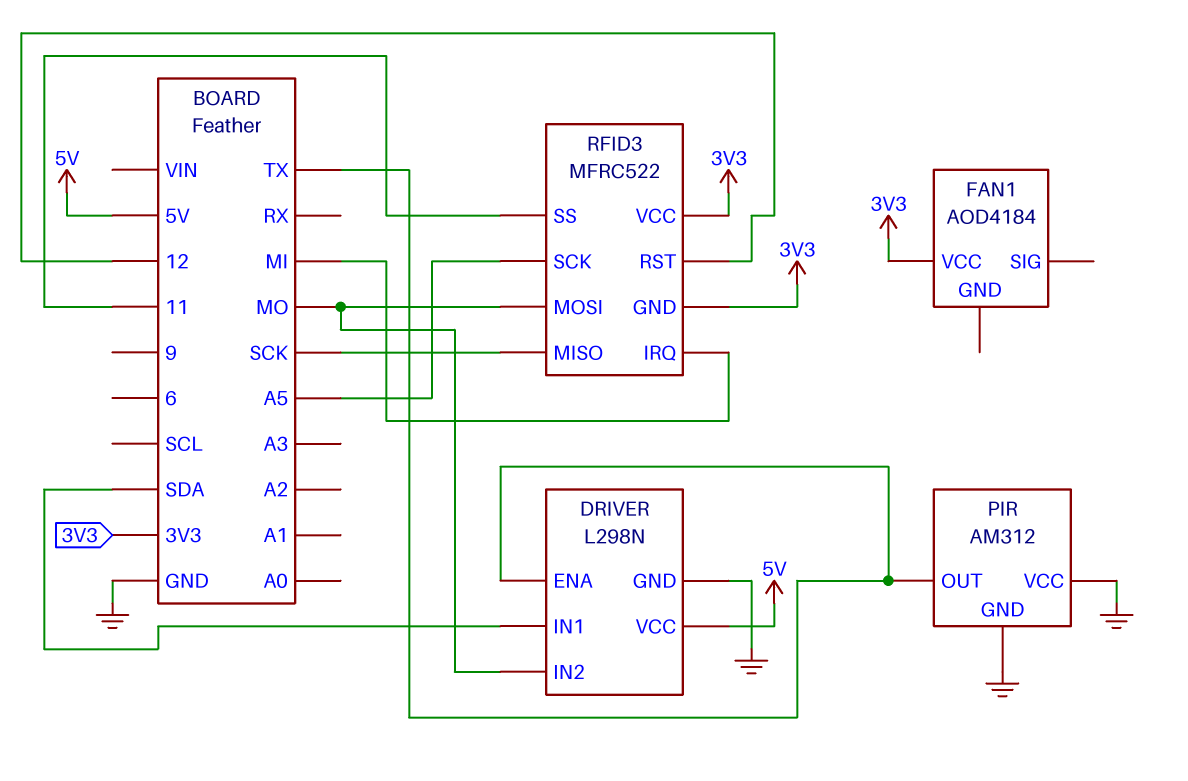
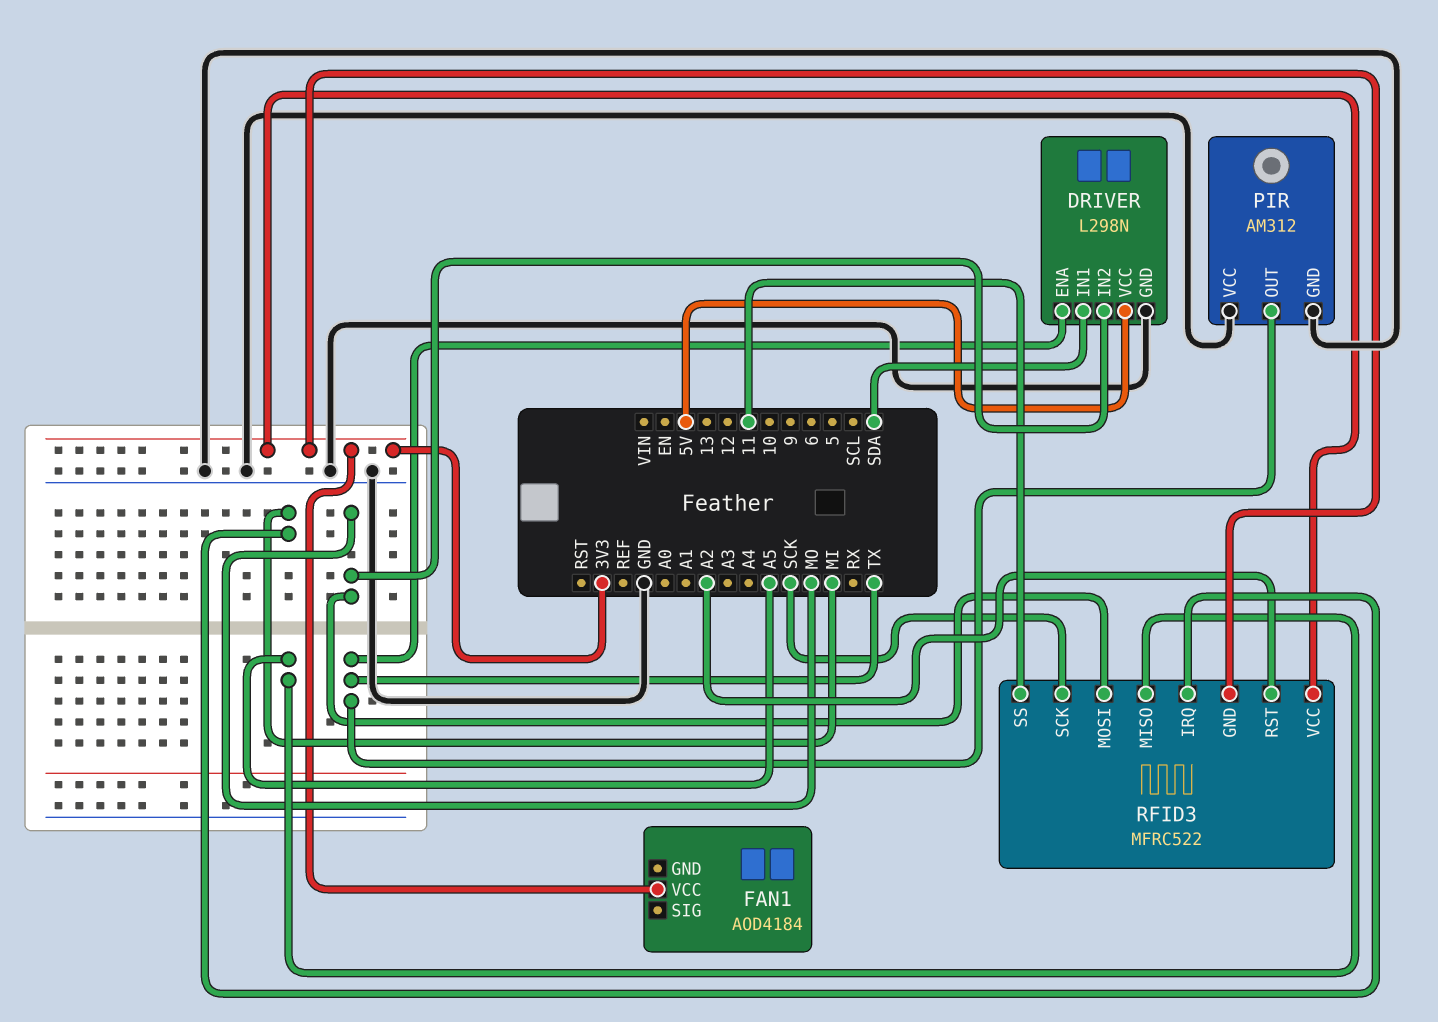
RFID3 pin MISO: SCK -> A5
RFID3 pin RST: 12 -> A2
RFID3 pin SCK: A5 -> SCK

